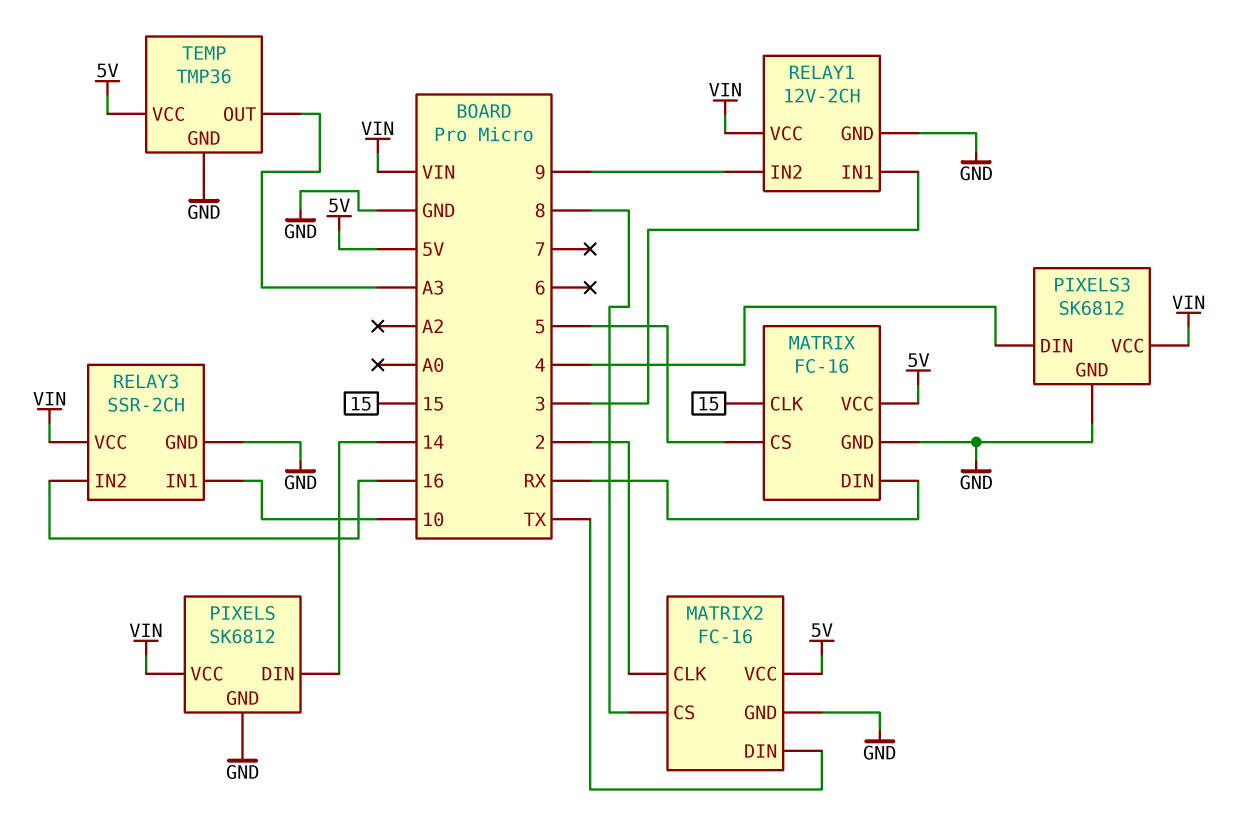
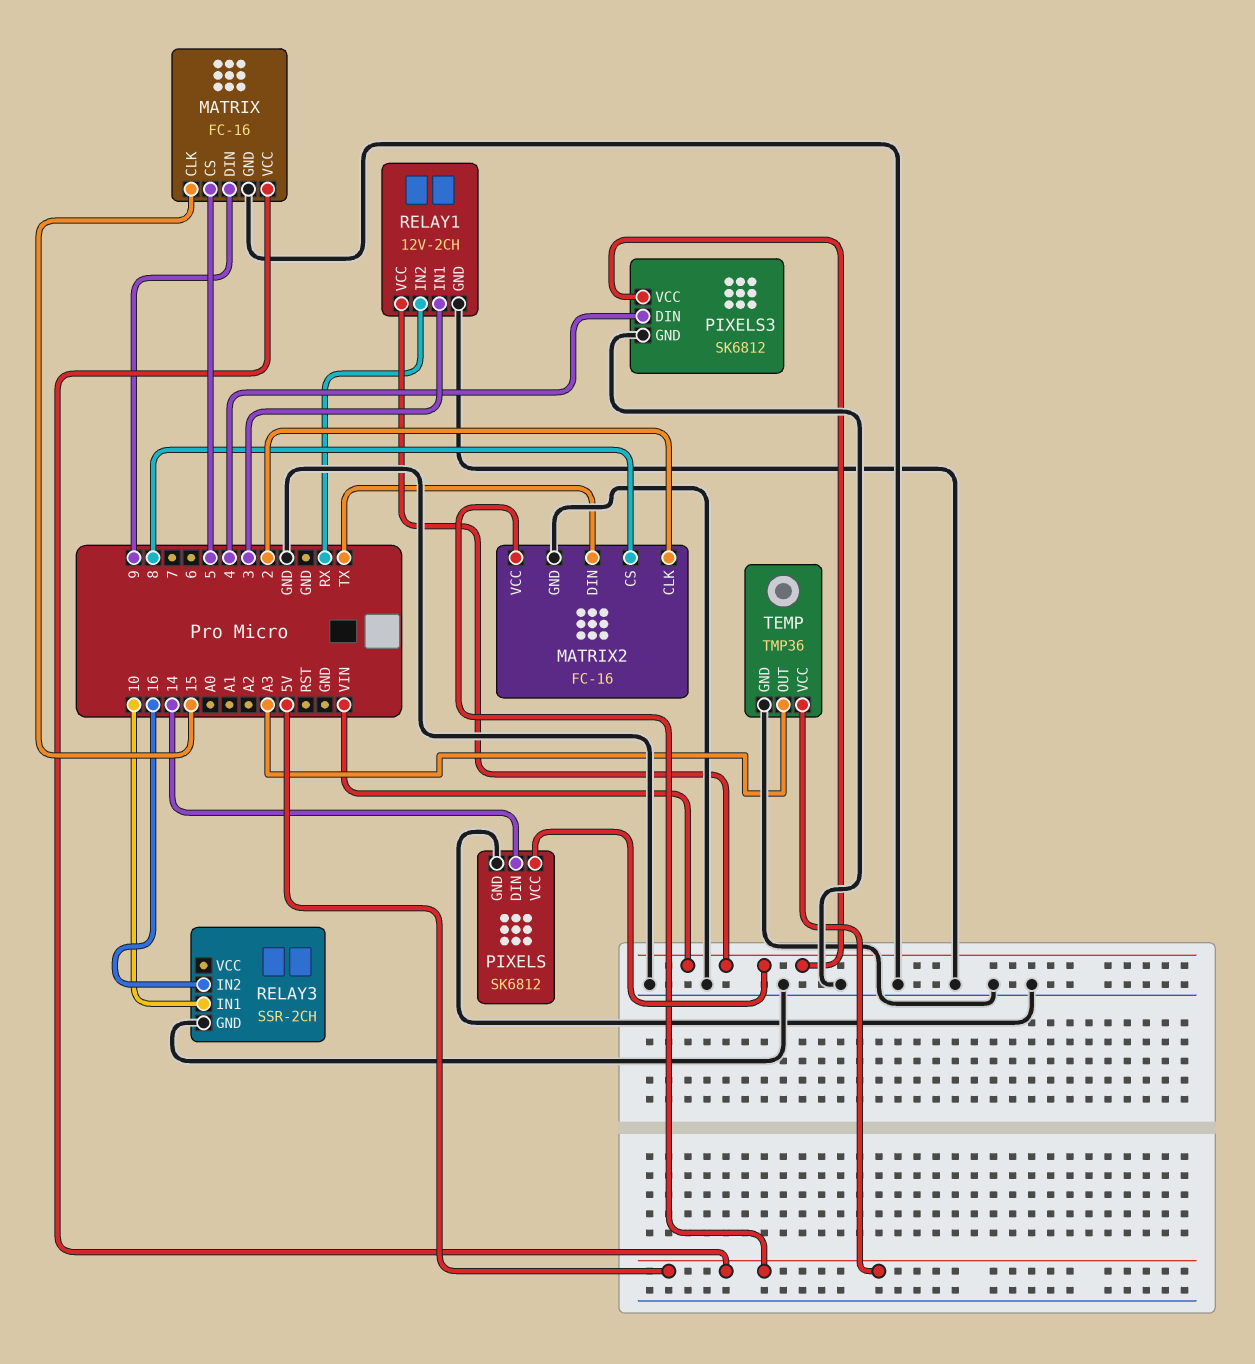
MATRIX pin DIN: RX -> 9
RELAY1 pin IN2: 9 -> RX
RELAY3 pin VCC: VIN -> none

